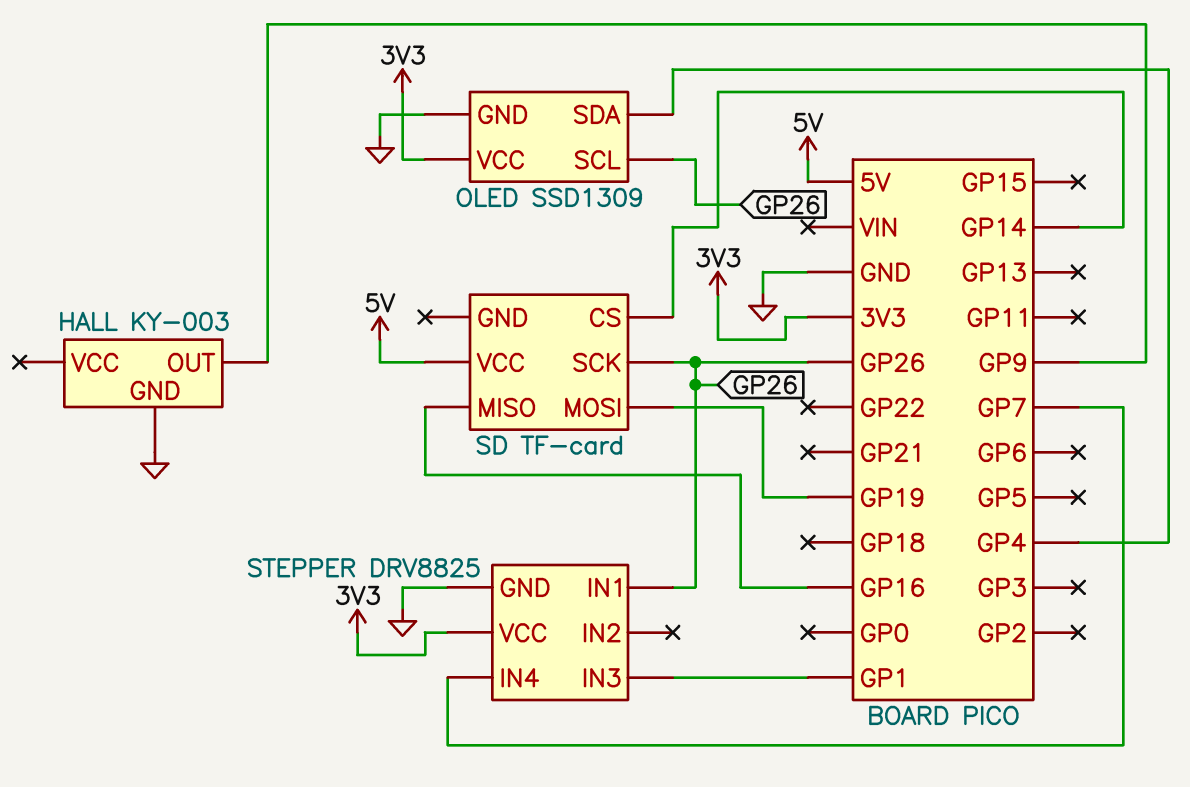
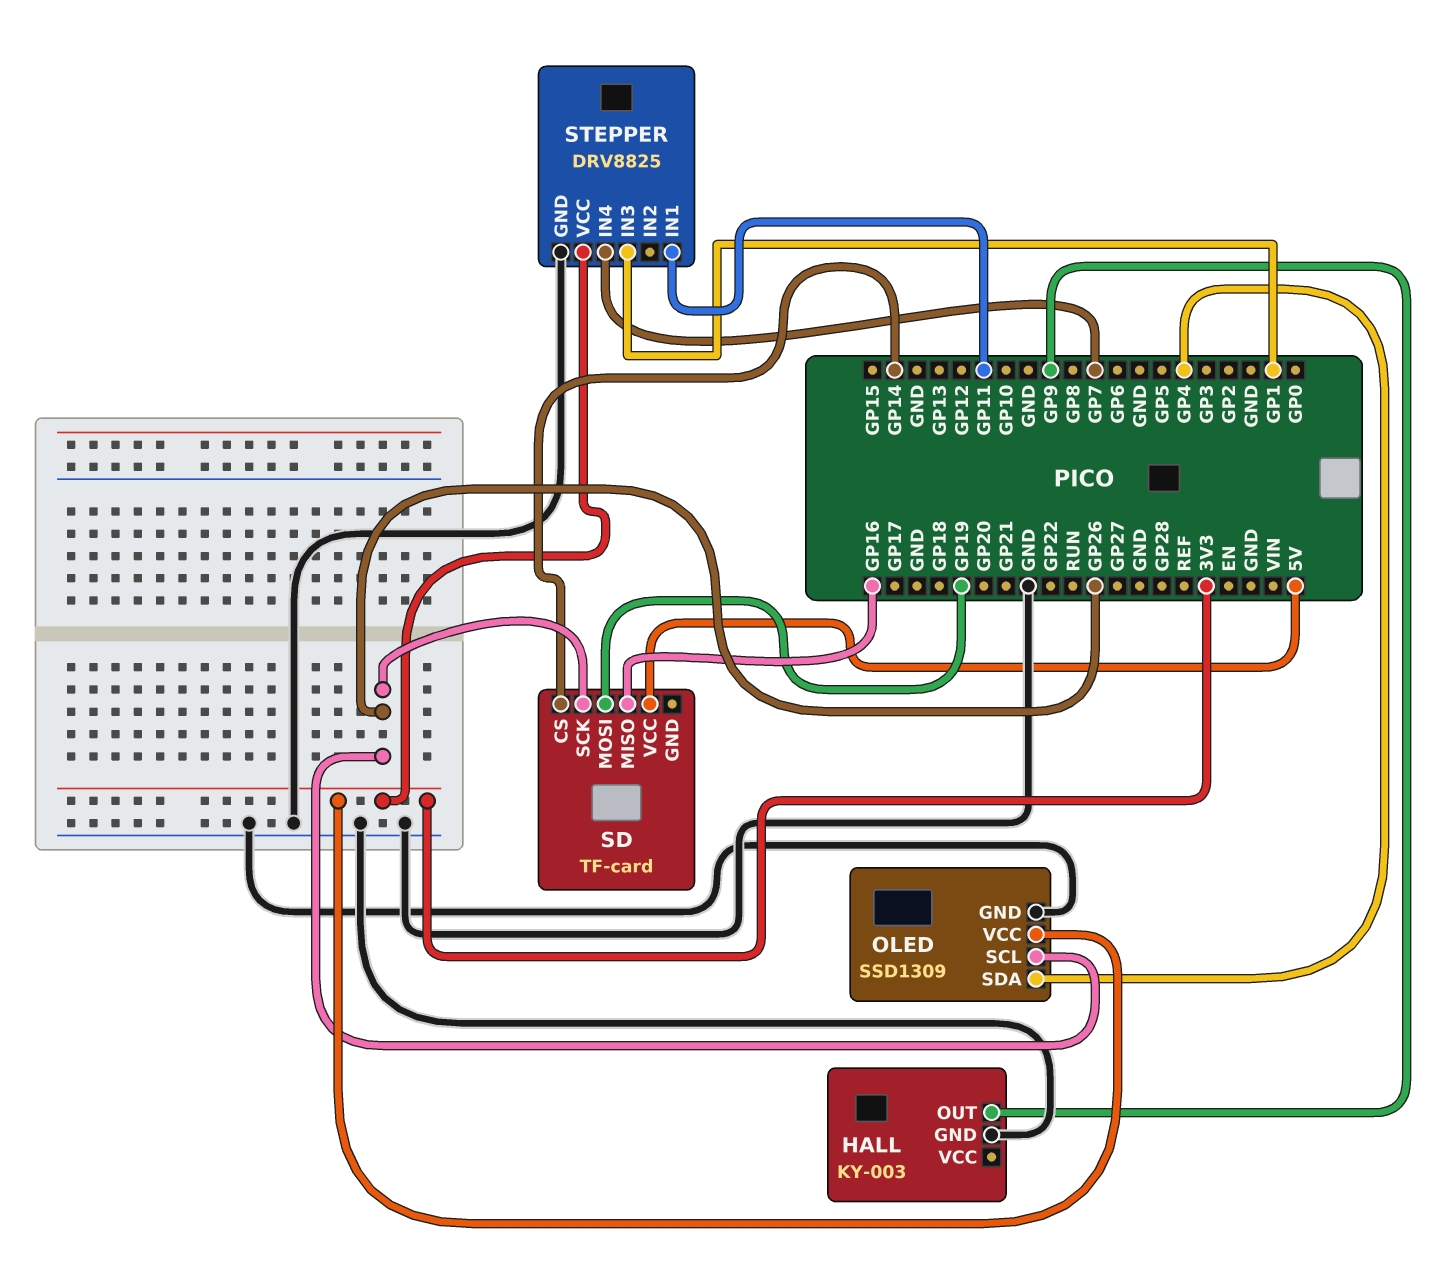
STEPPER pin IN1: GP26 -> GP11

